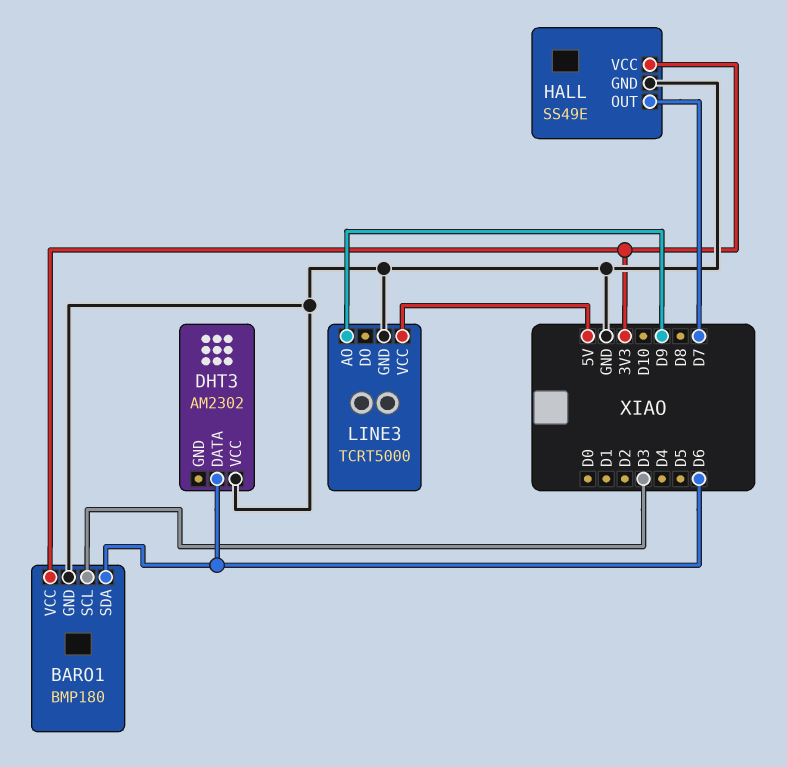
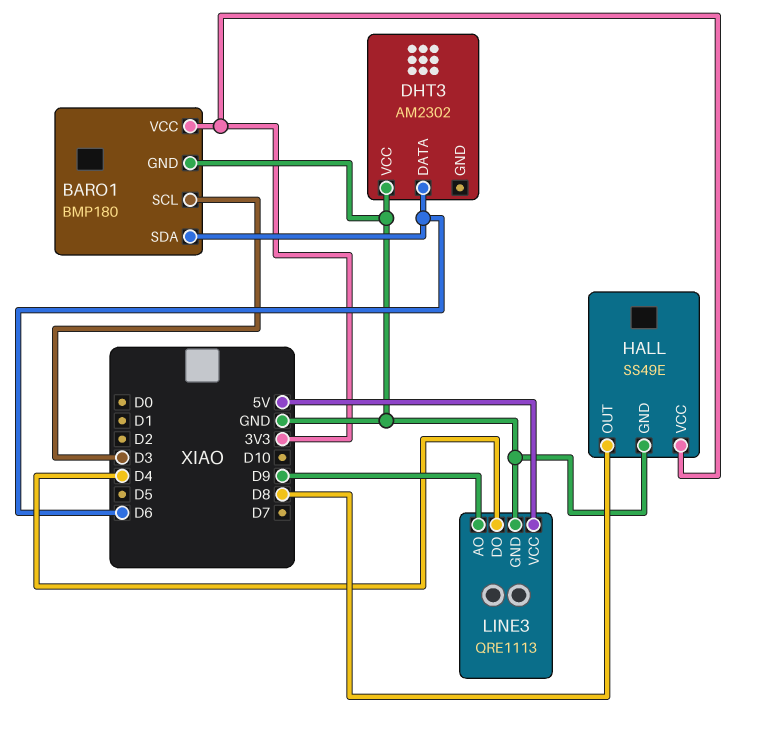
HALL pin OUT: D7 -> D8
LINE3: TCRT5000 -> QRE1113
LINE3 pin DO: none -> D4

